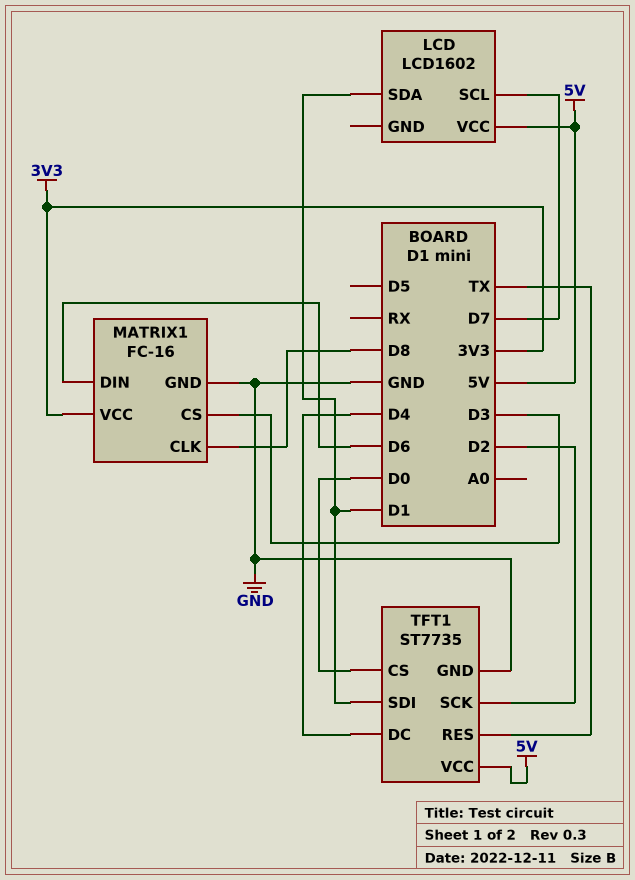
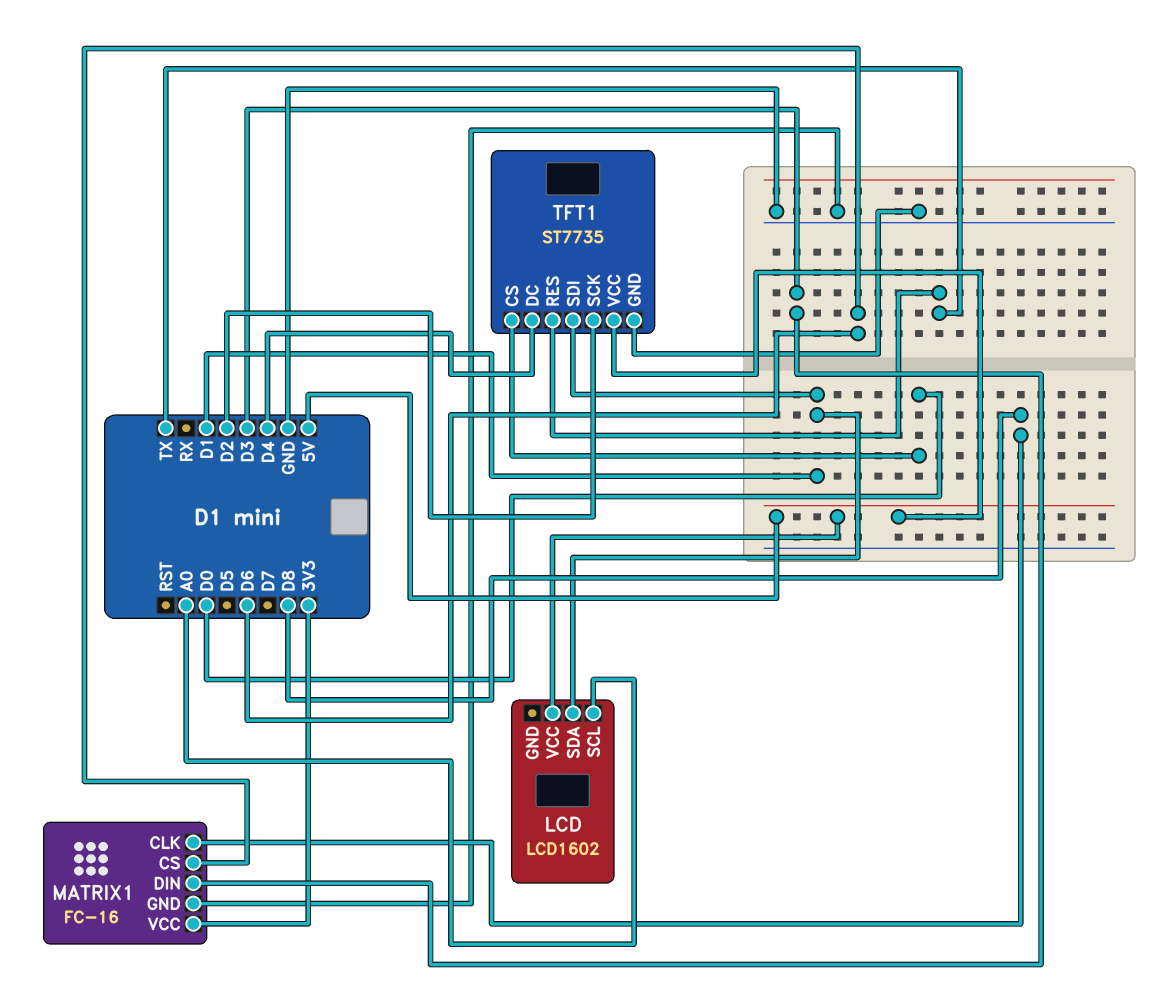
LCD pin SCL: D7 -> A0
MATRIX1 pin CS: D3 -> D6
MATRIX1 pin DIN: D6 -> D3

